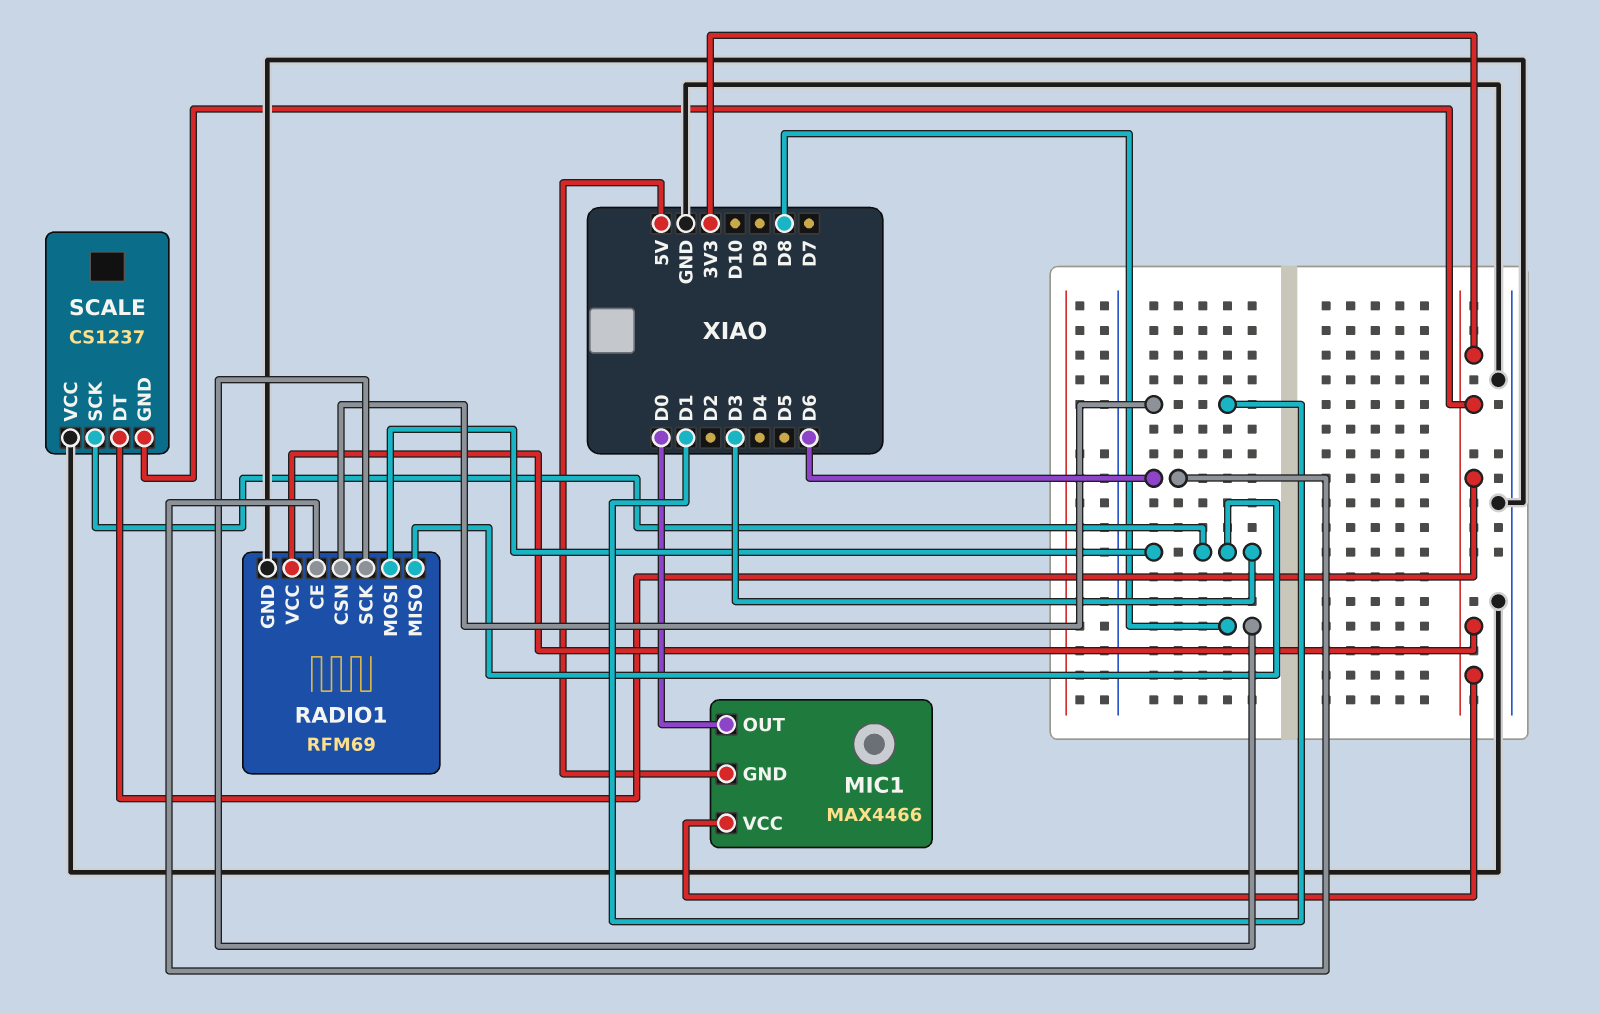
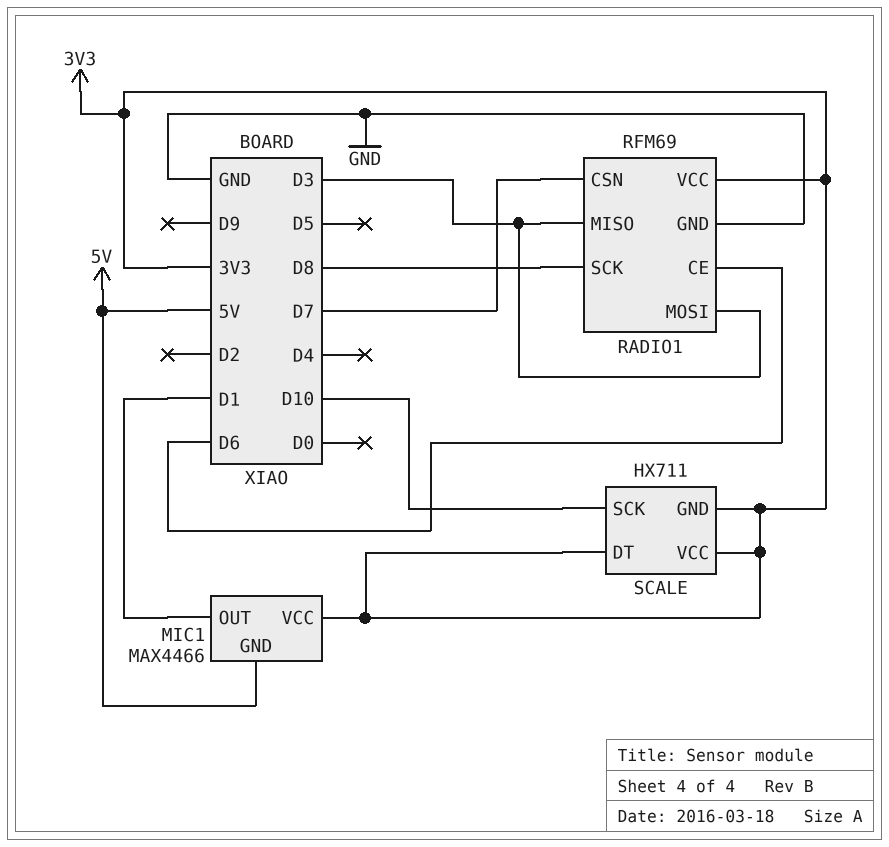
MIC1 pin OUT: D0 -> D1
RADIO1 pin CSN: D1 -> D7
SCALE: CS1237 -> HX711
SCALE pin SCK: D3 -> D10
SCALE pin VCC: GND -> 3V3

